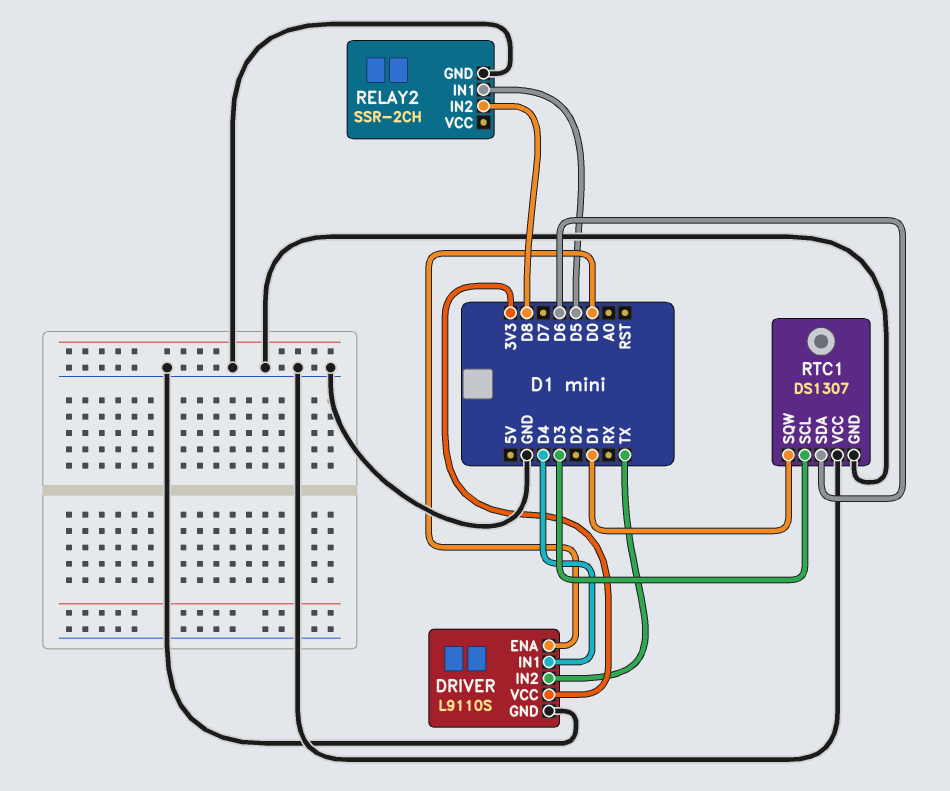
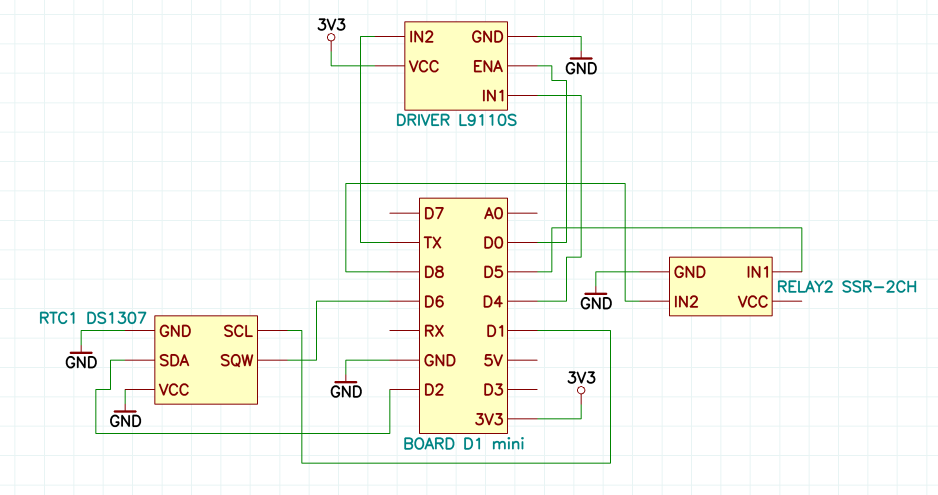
RTC1 pin SCL: D3 -> D1
RTC1 pin SDA: D6 -> D2
RTC1 pin SQW: D1 -> D6

